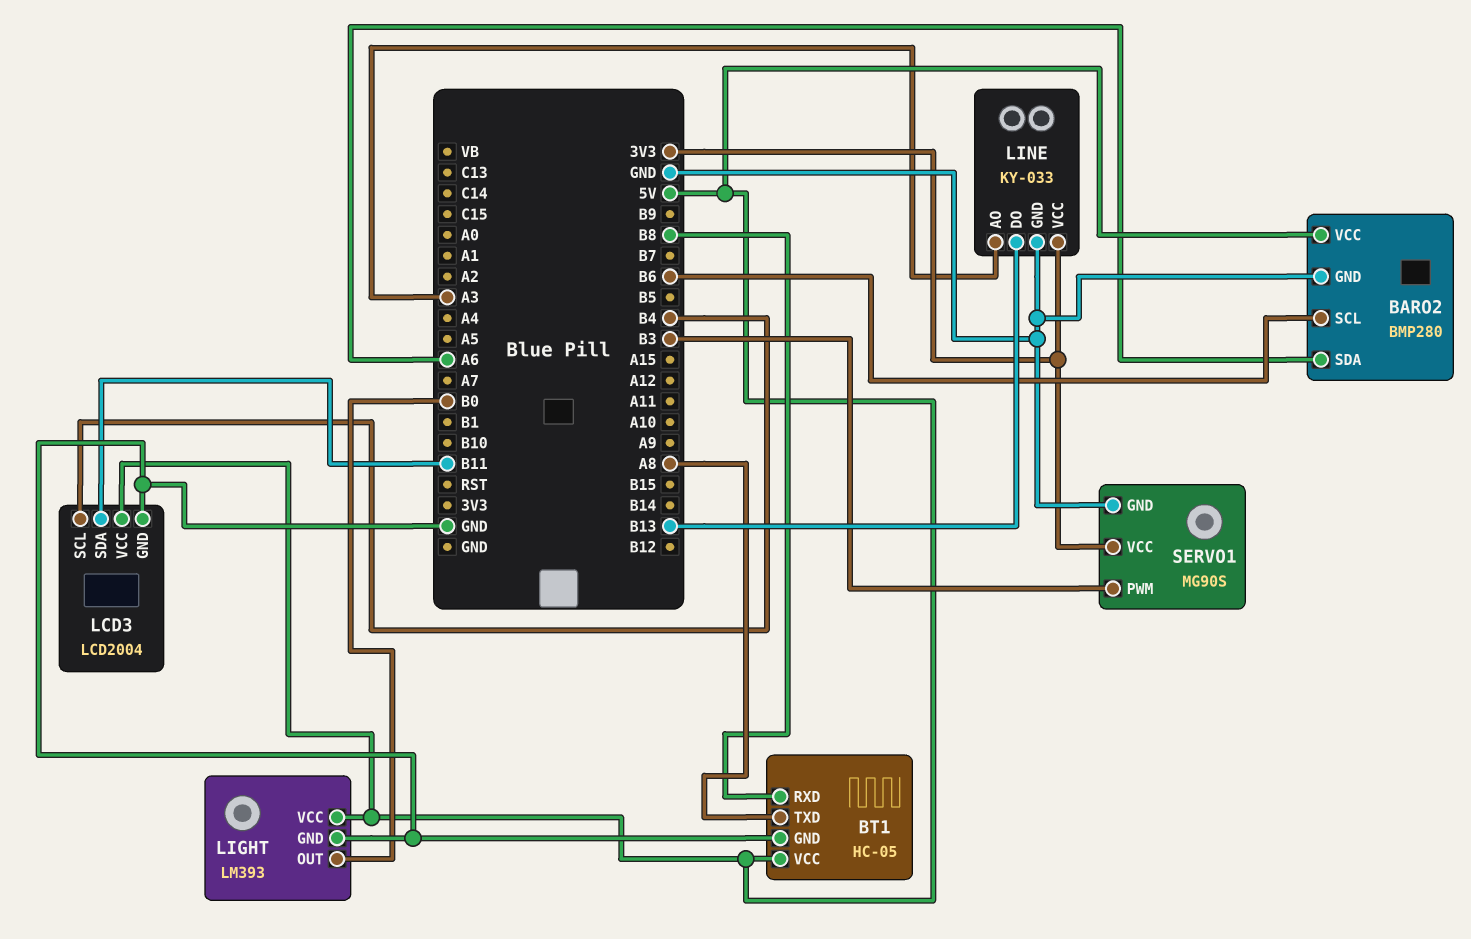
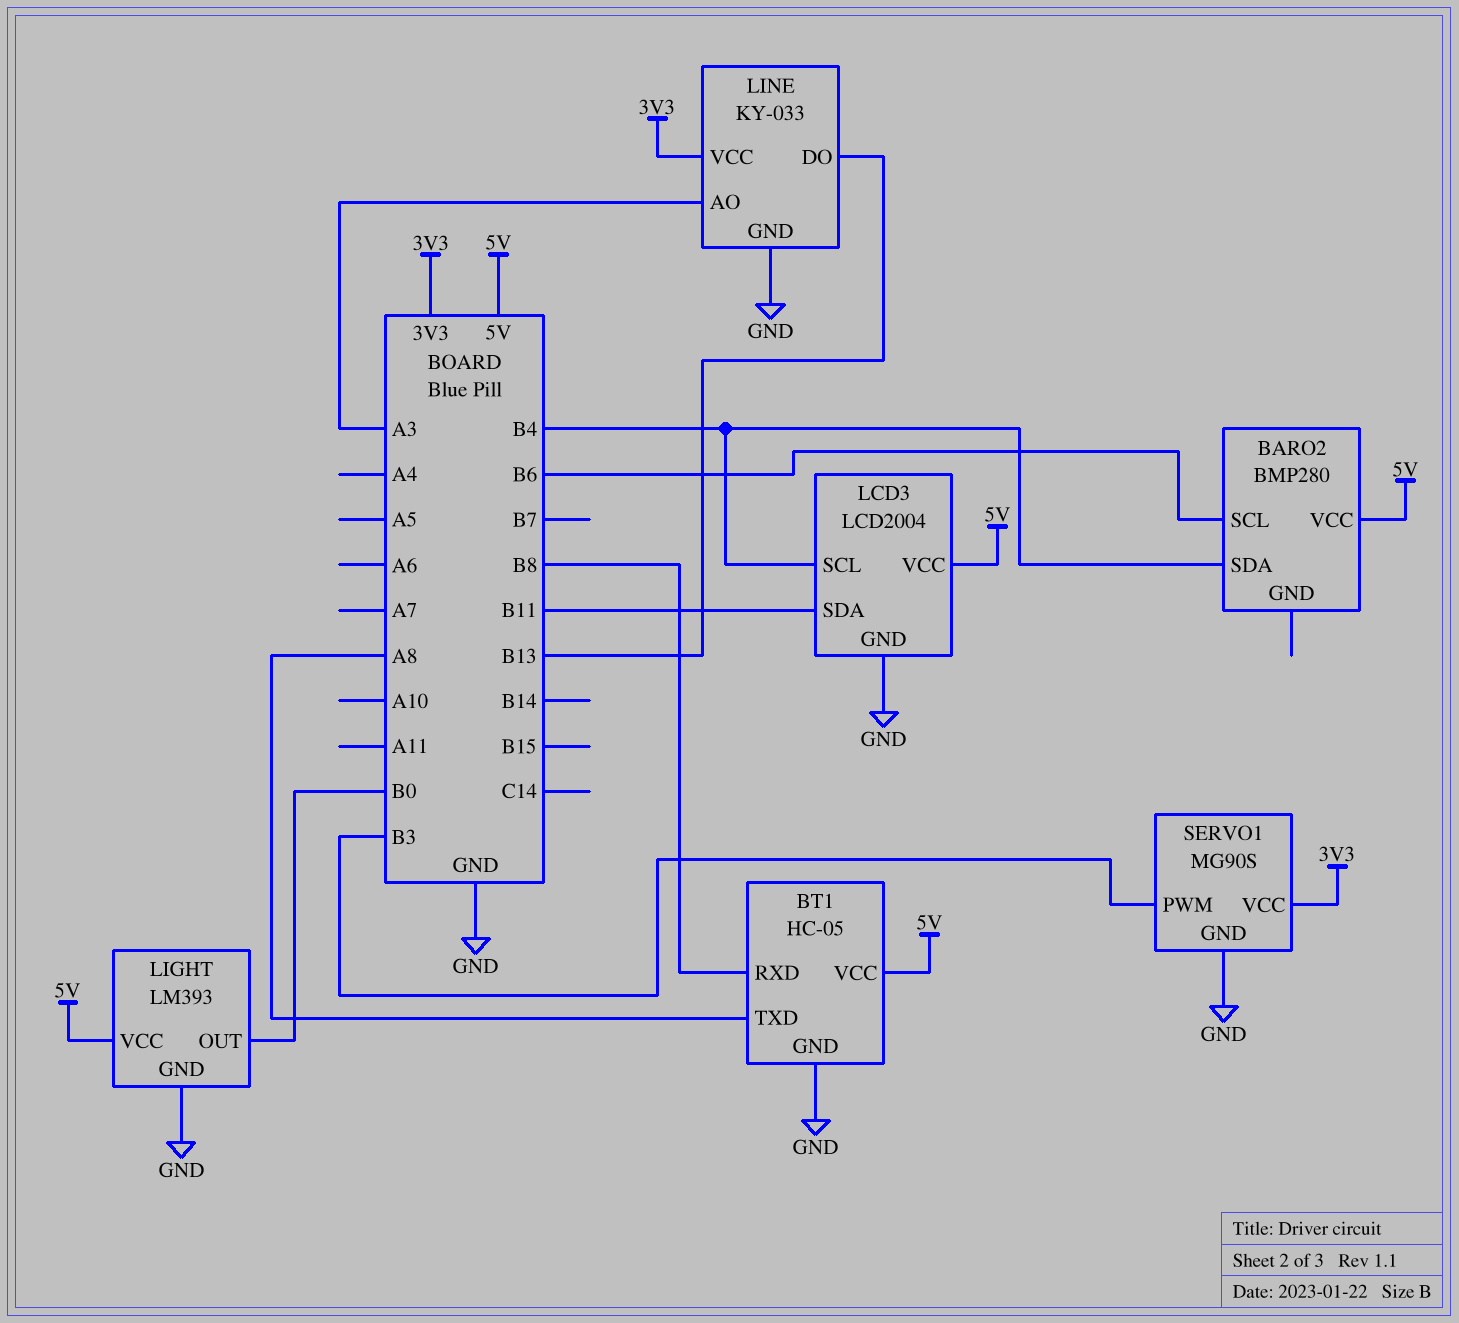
BARO2 pin GND: GND -> none
BARO2 pin SDA: A6 -> B4

